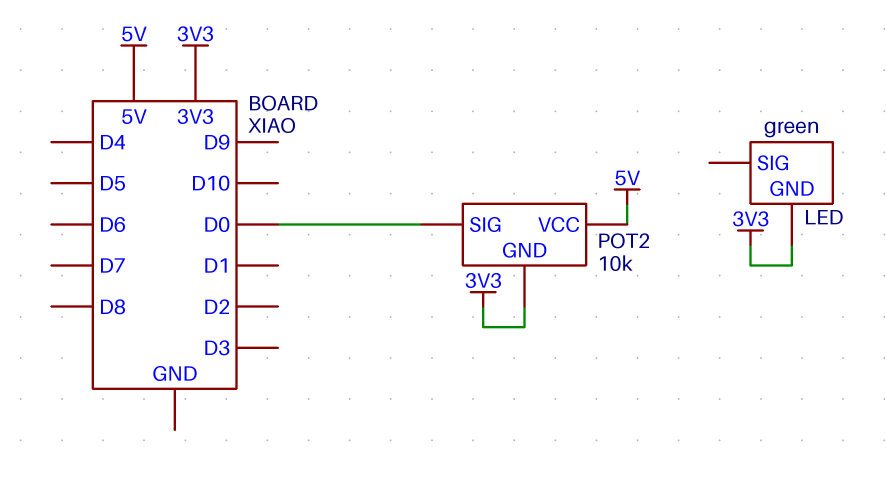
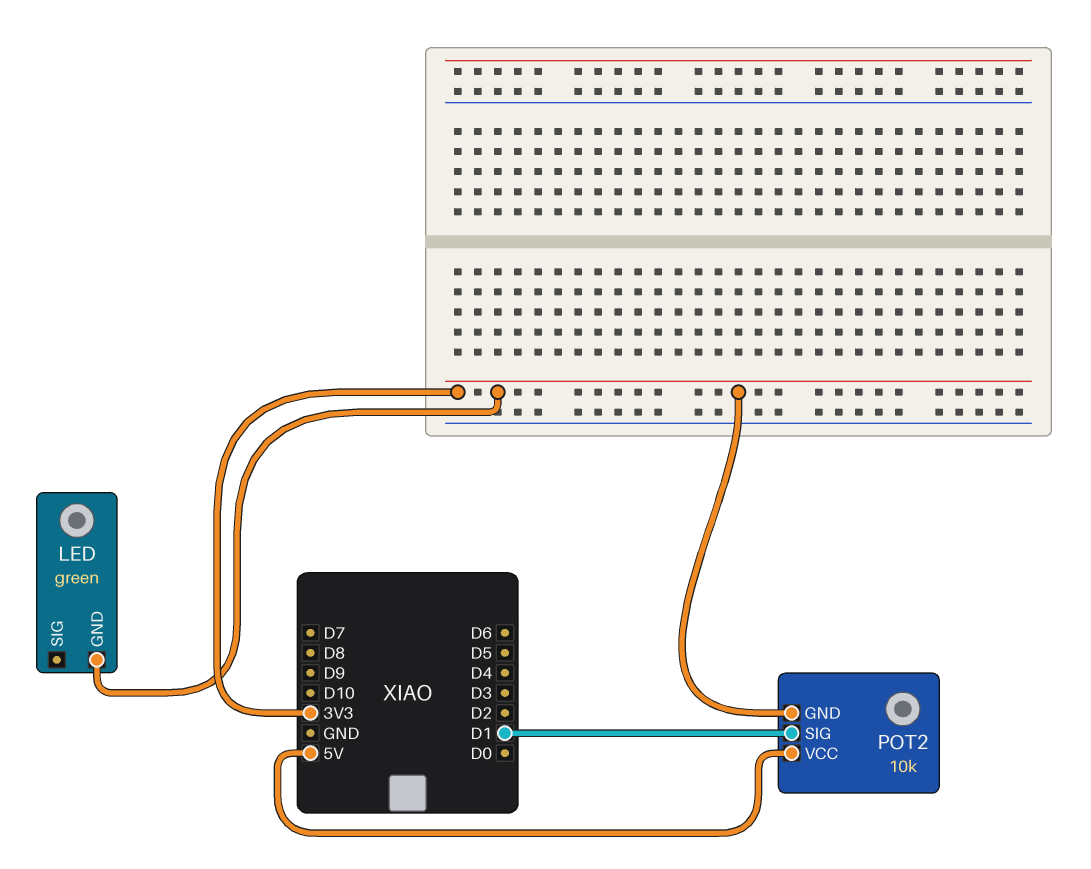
POT2 pin SIG: D0 -> D1

